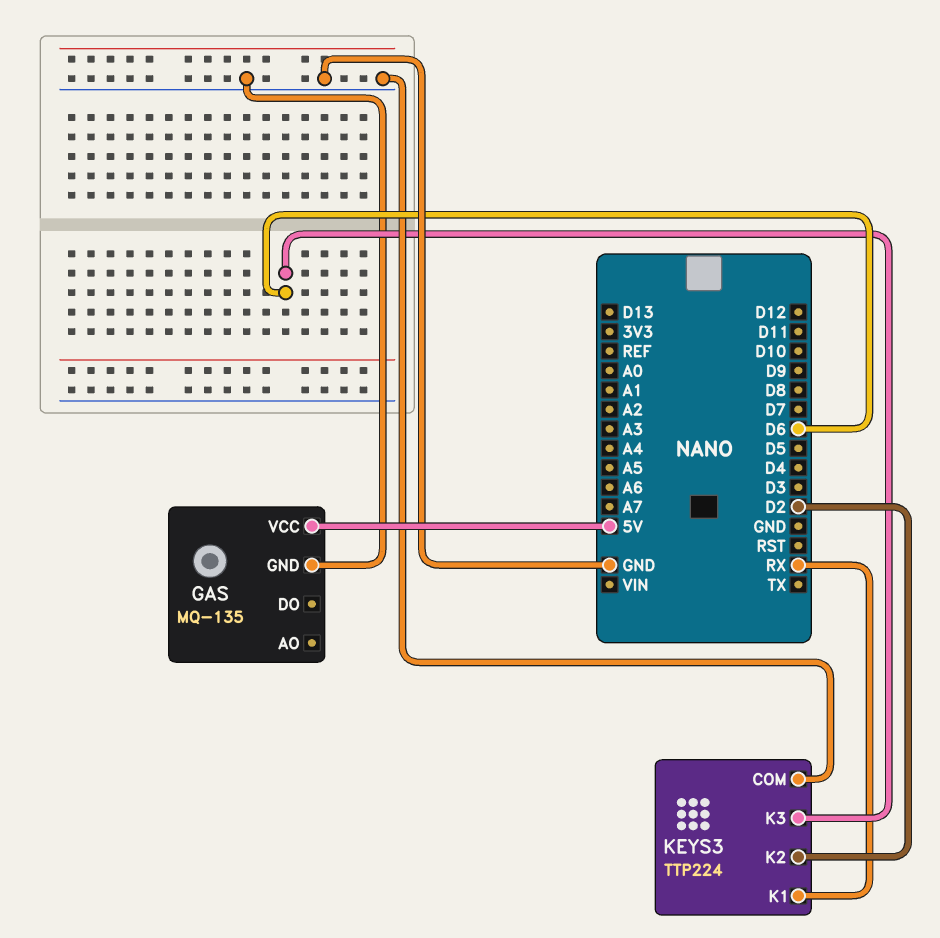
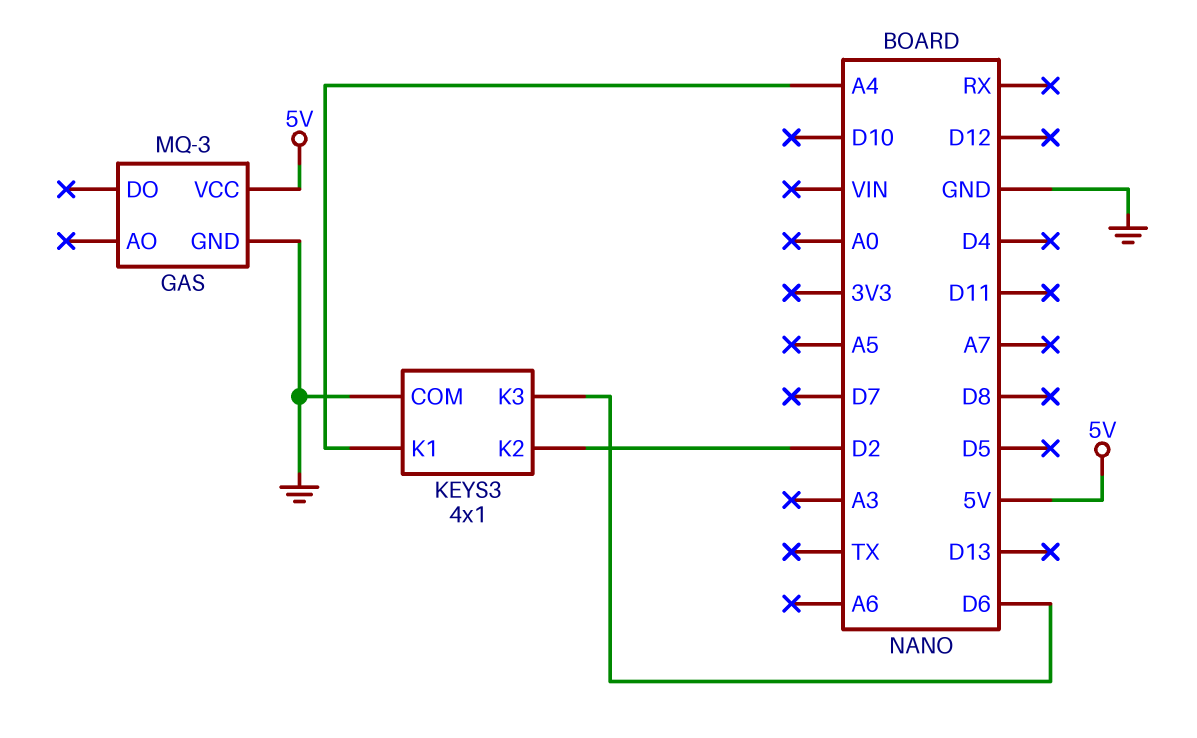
GAS: MQ-135 -> MQ-3
KEYS3: TTP224 -> 4x1
KEYS3 pin K1: RX -> A4

